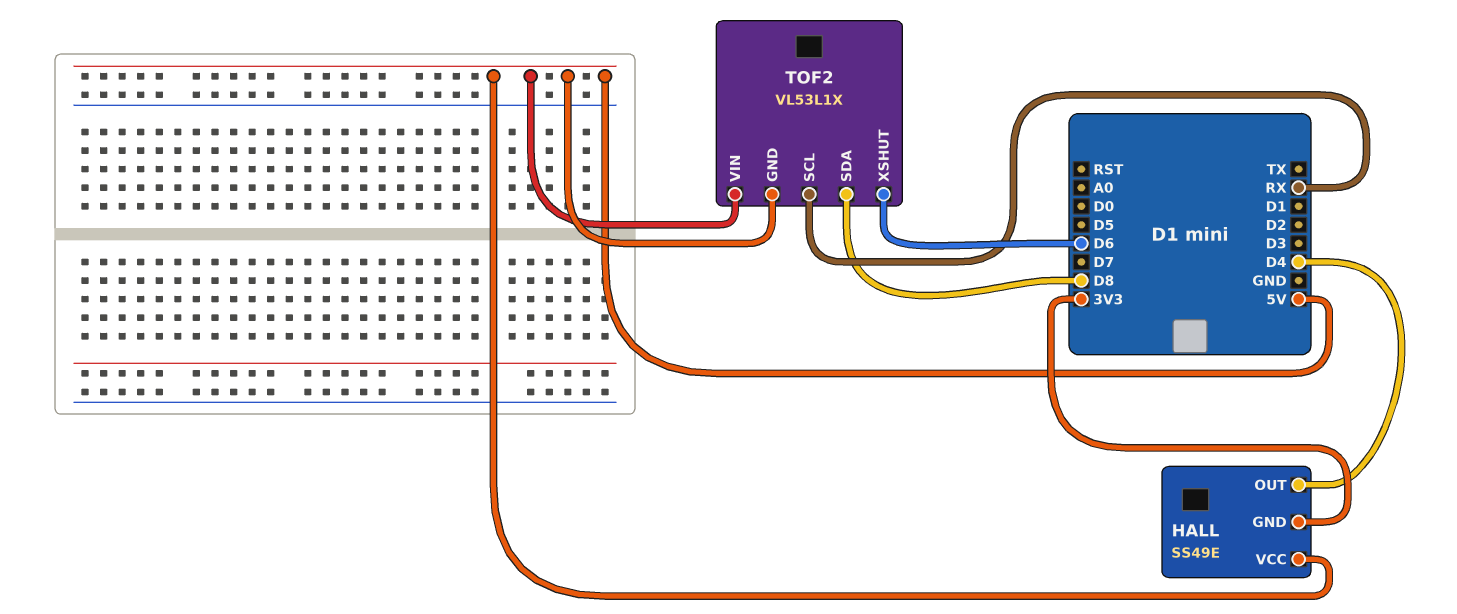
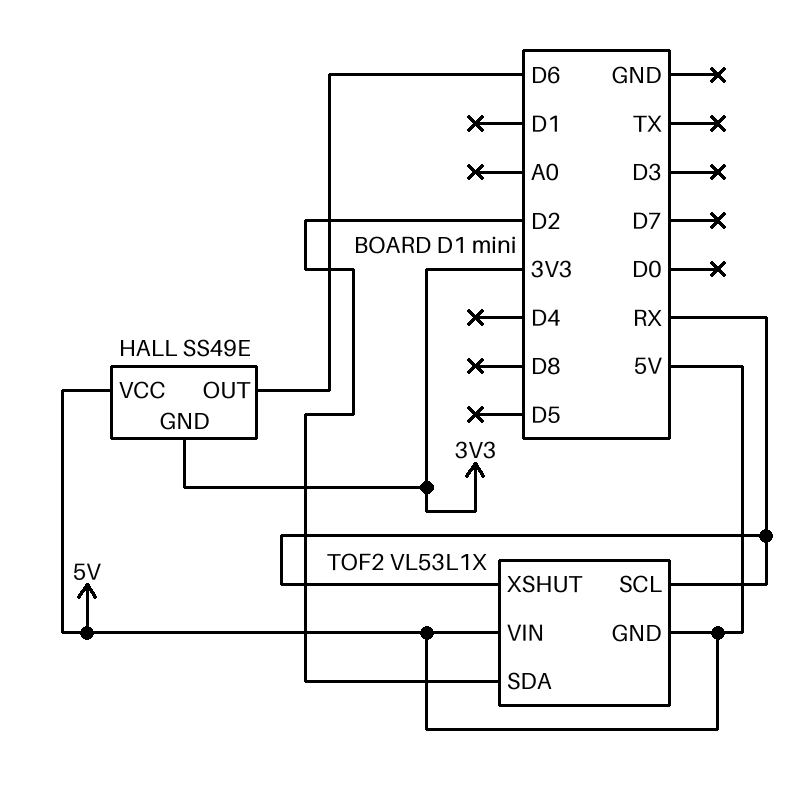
HALL pin OUT: D4 -> D6
TOF2 pin SDA: D8 -> D2
TOF2 pin XSHUT: D6 -> RX

